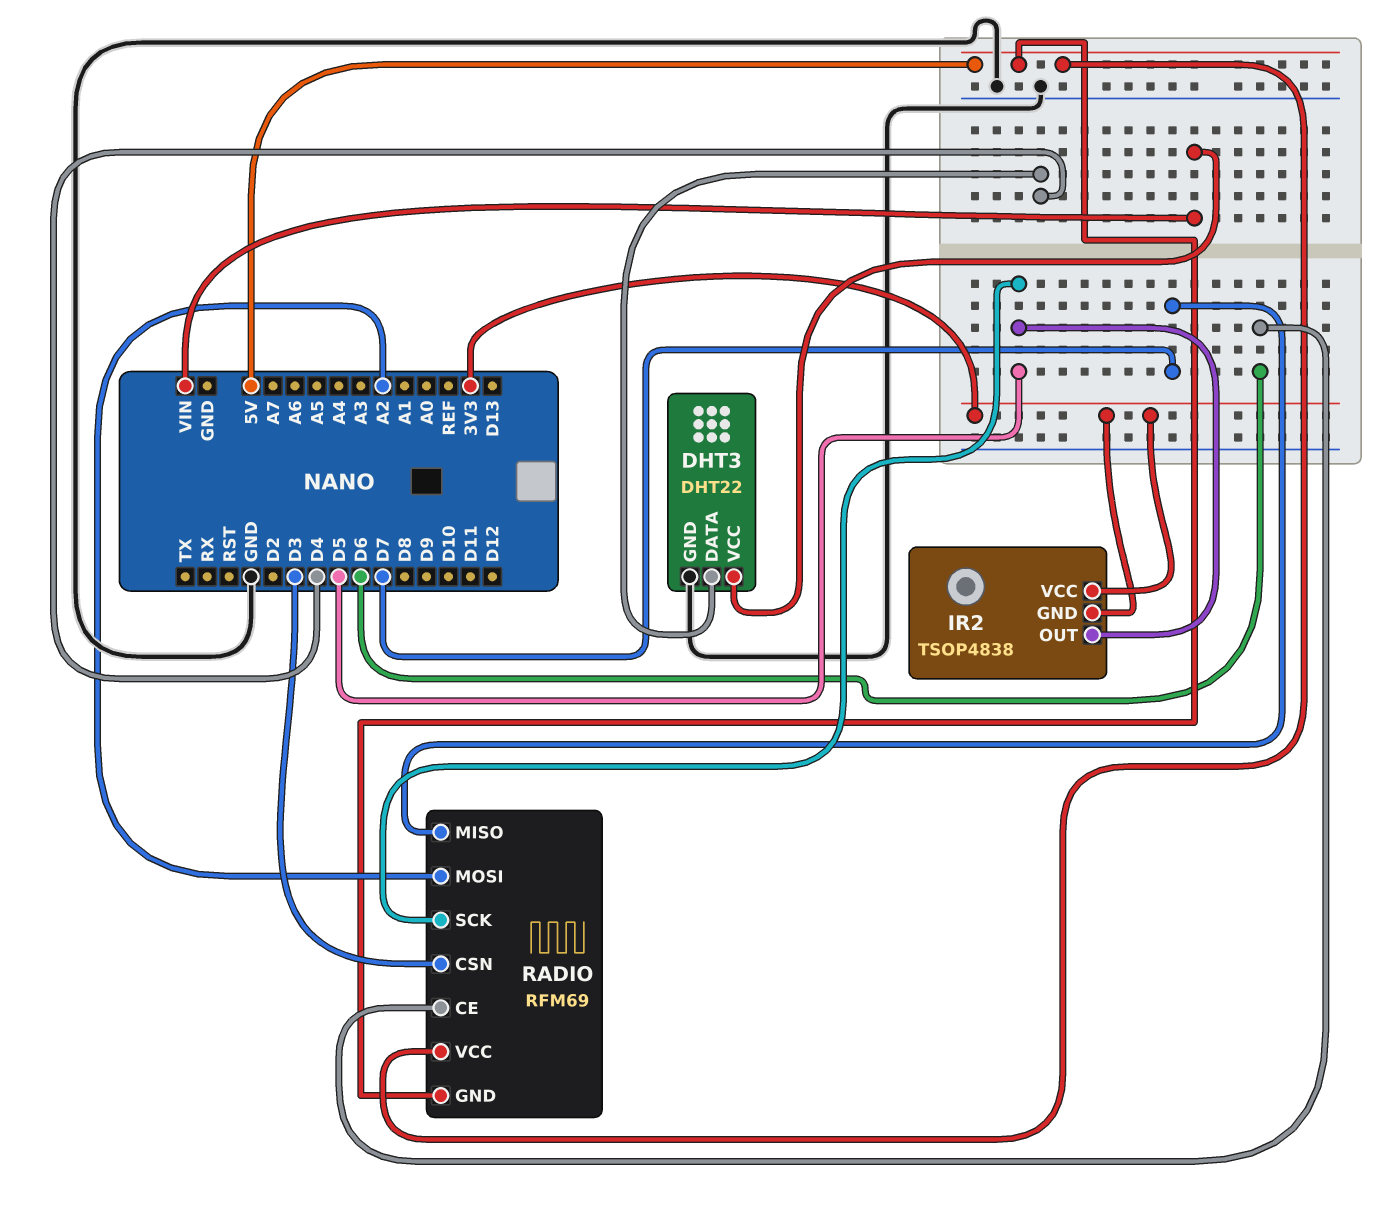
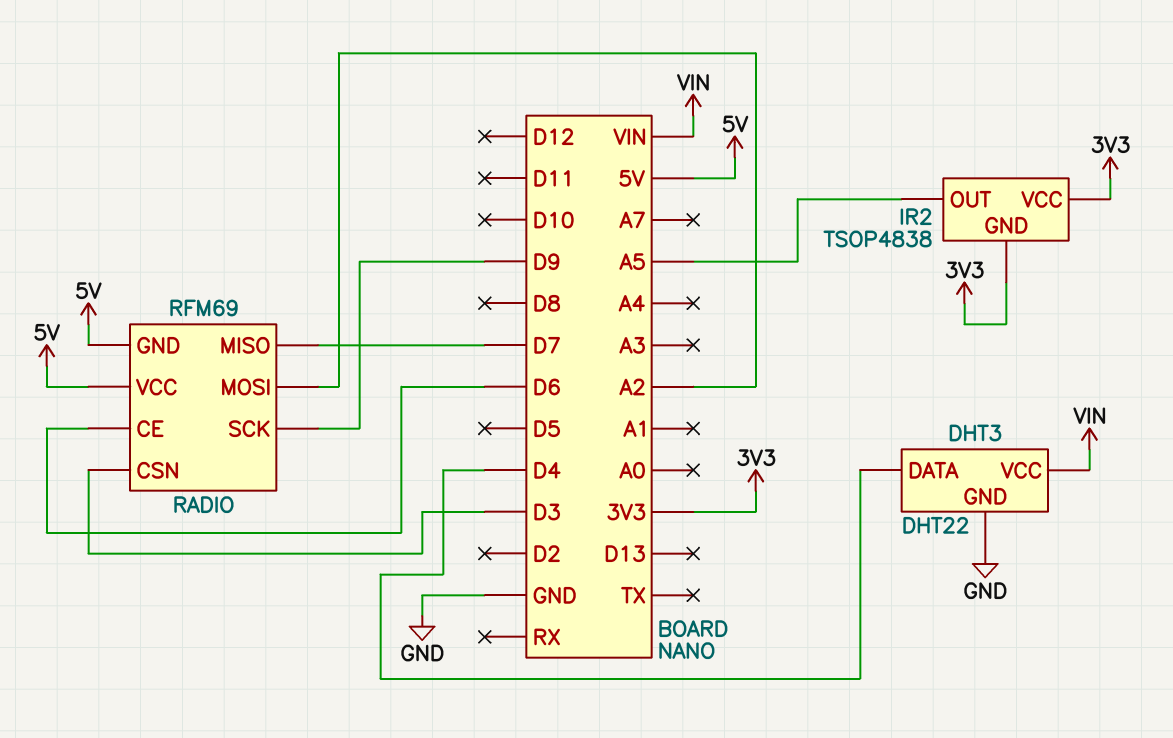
IR2 pin OUT: D5 -> A5
RADIO pin SCK: D5 -> D9

